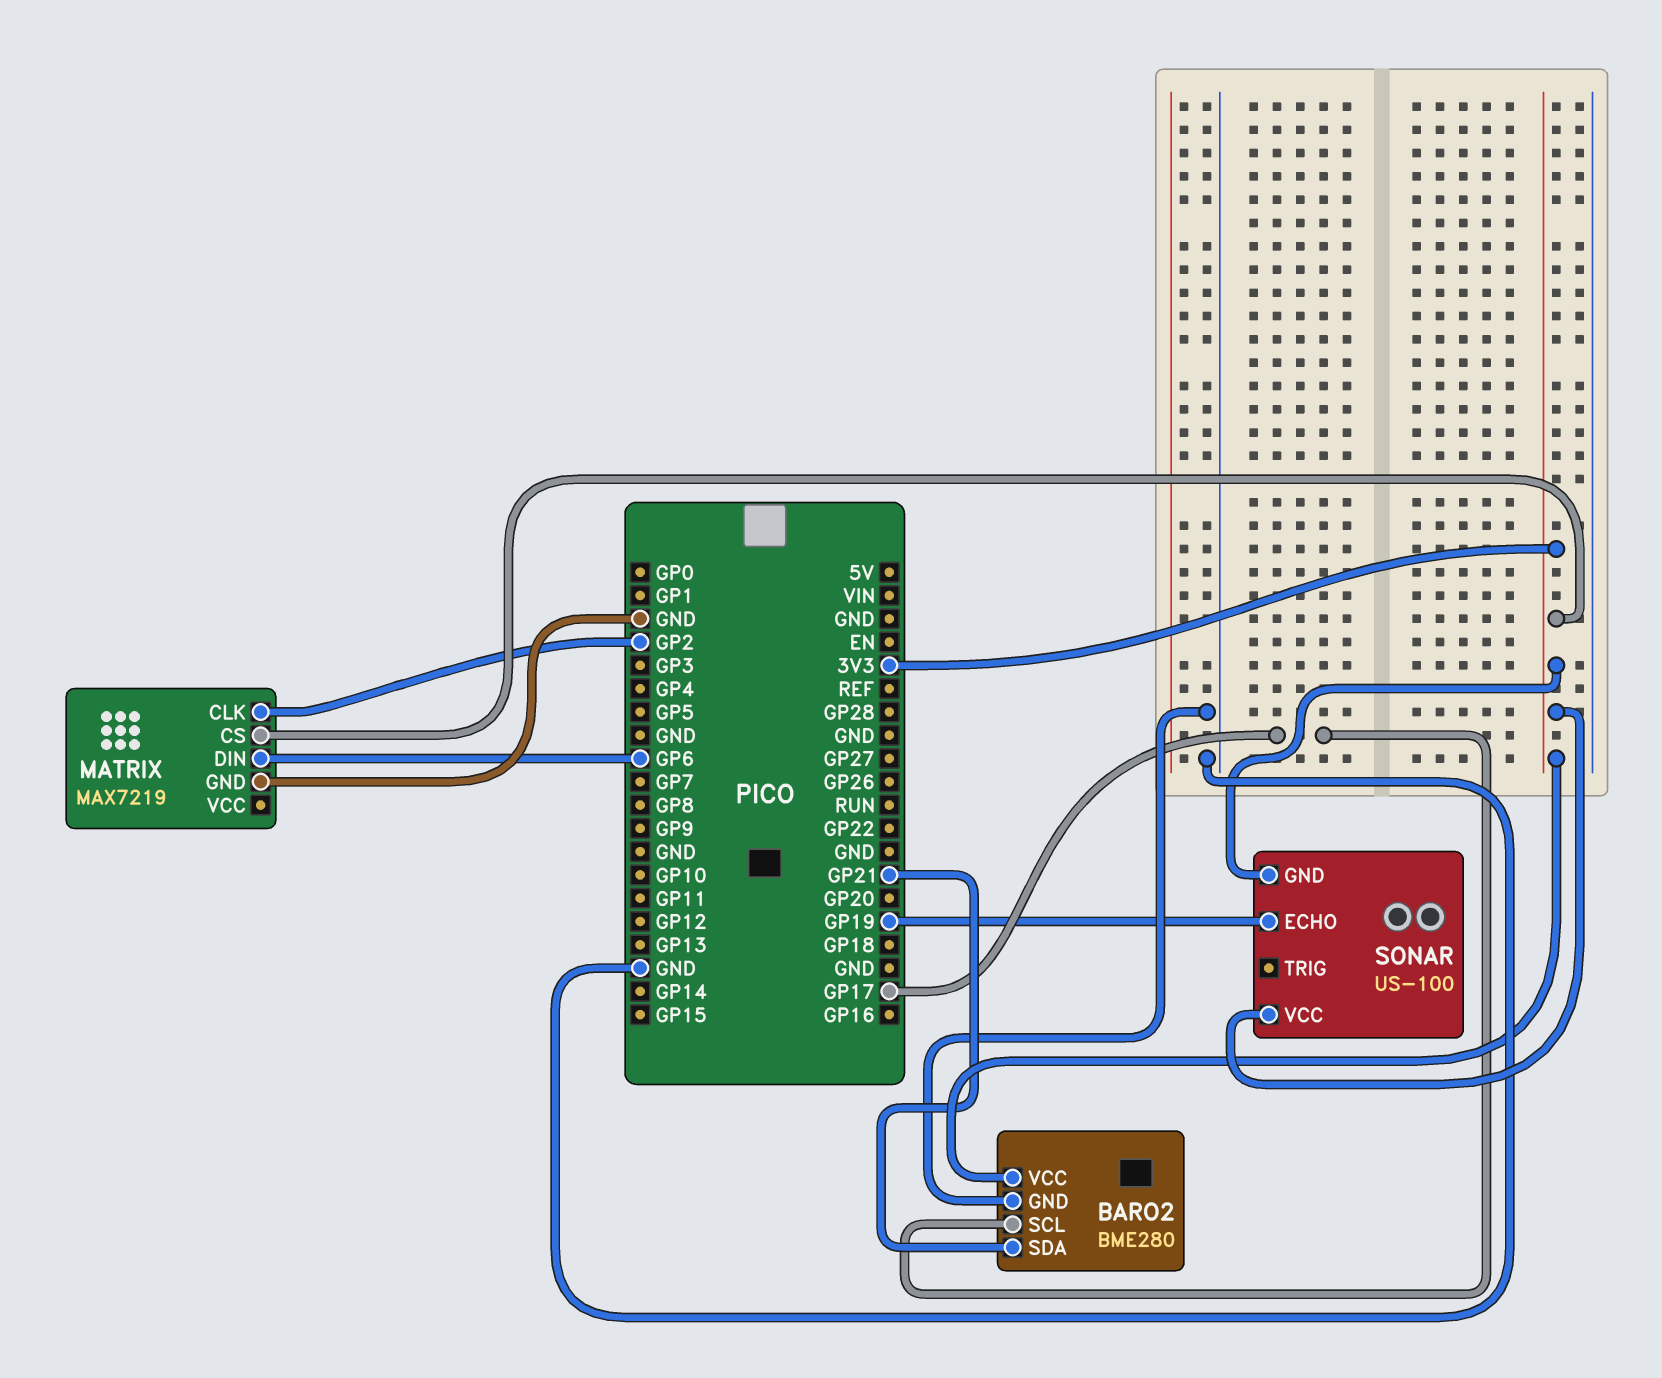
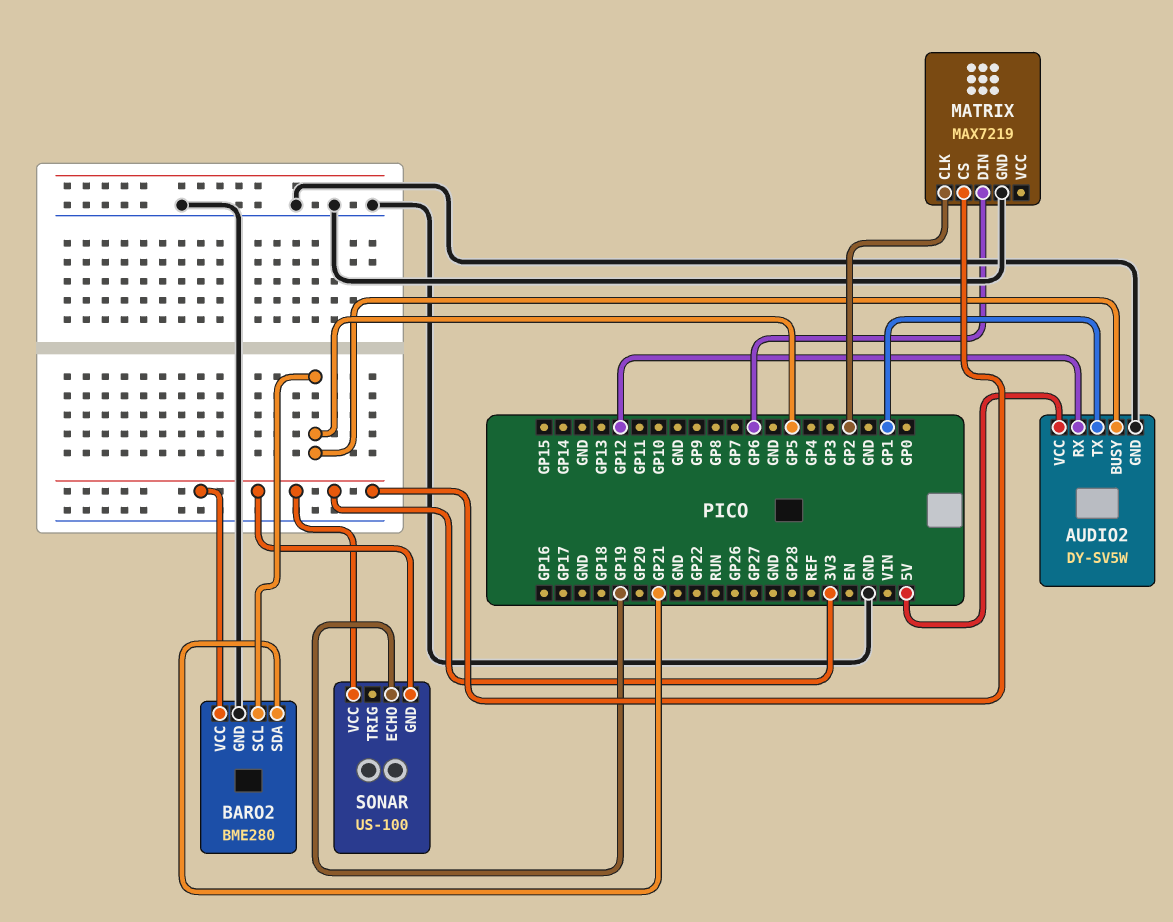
AUDIO2: none -> DY-SV5W
AUDIO2 pin BUSY: none -> GP5
AUDIO2 pin GND: none -> GND
AUDIO2 pin RX: none -> GP12
AUDIO2 pin TX: none -> GP1
AUDIO2 pin VCC: none -> 5V
BARO2 pin SCL: GP17 -> GP5

